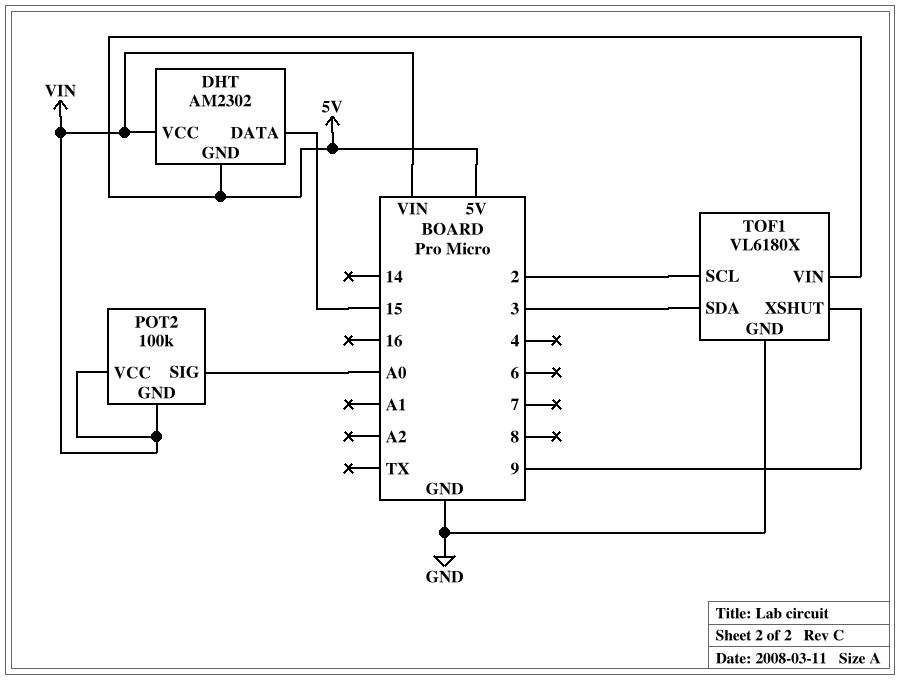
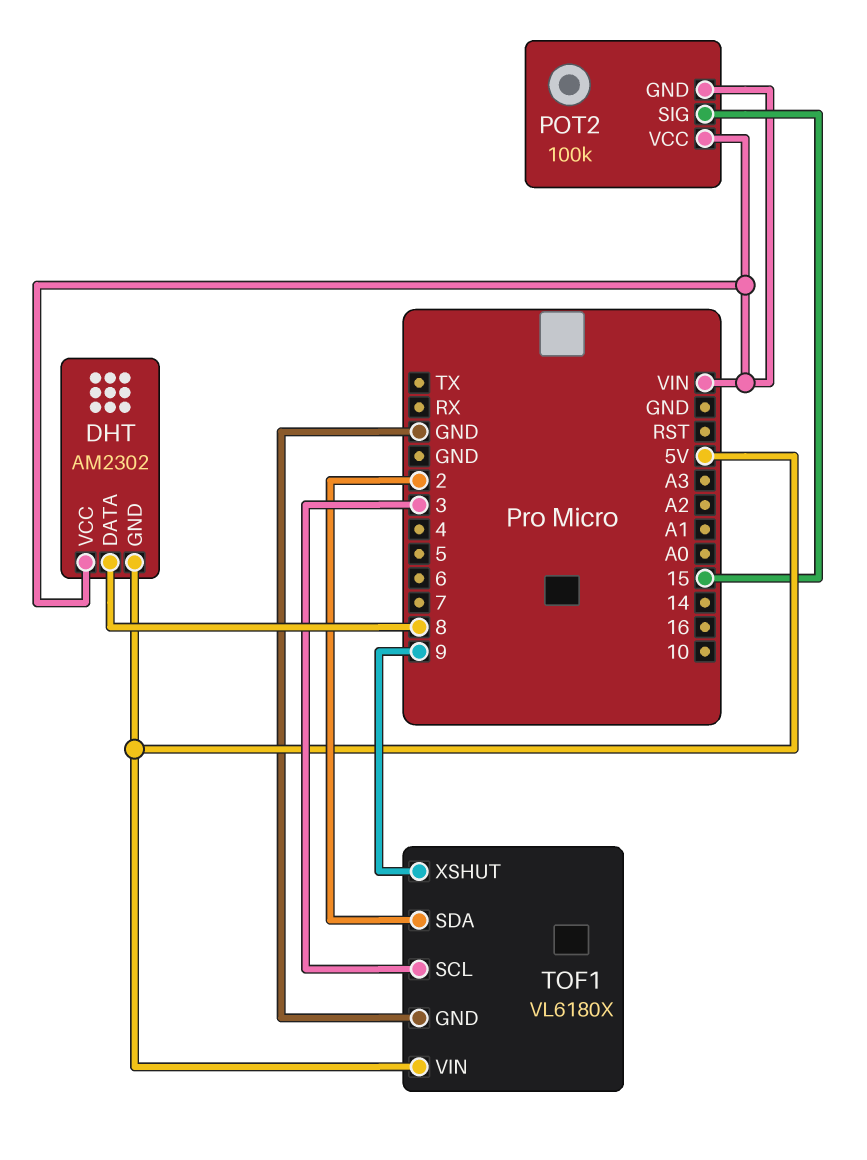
DHT pin DATA: 15 -> 8
POT2 pin SIG: A0 -> 15
TOF1 pin SCL: 2 -> 3
TOF1 pin SDA: 3 -> 2

